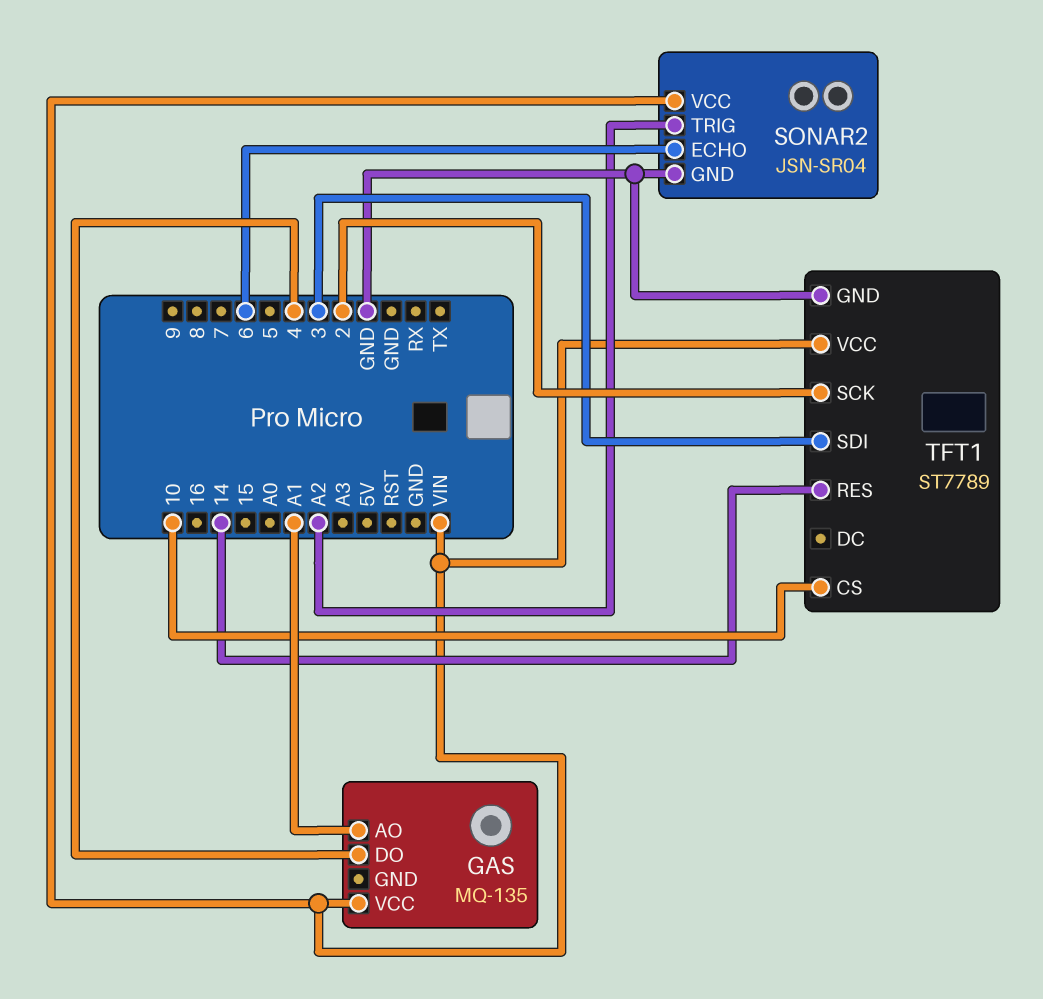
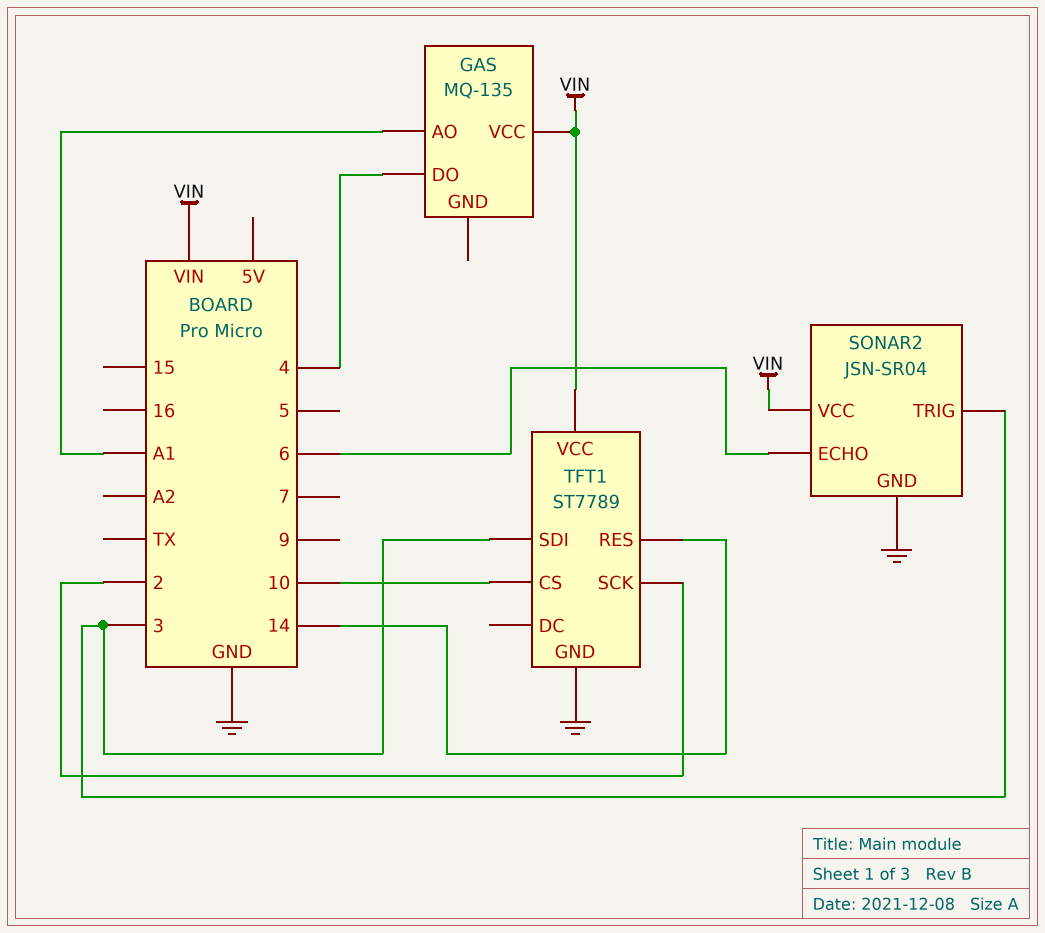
SONAR2 pin TRIG: A2 -> 3

